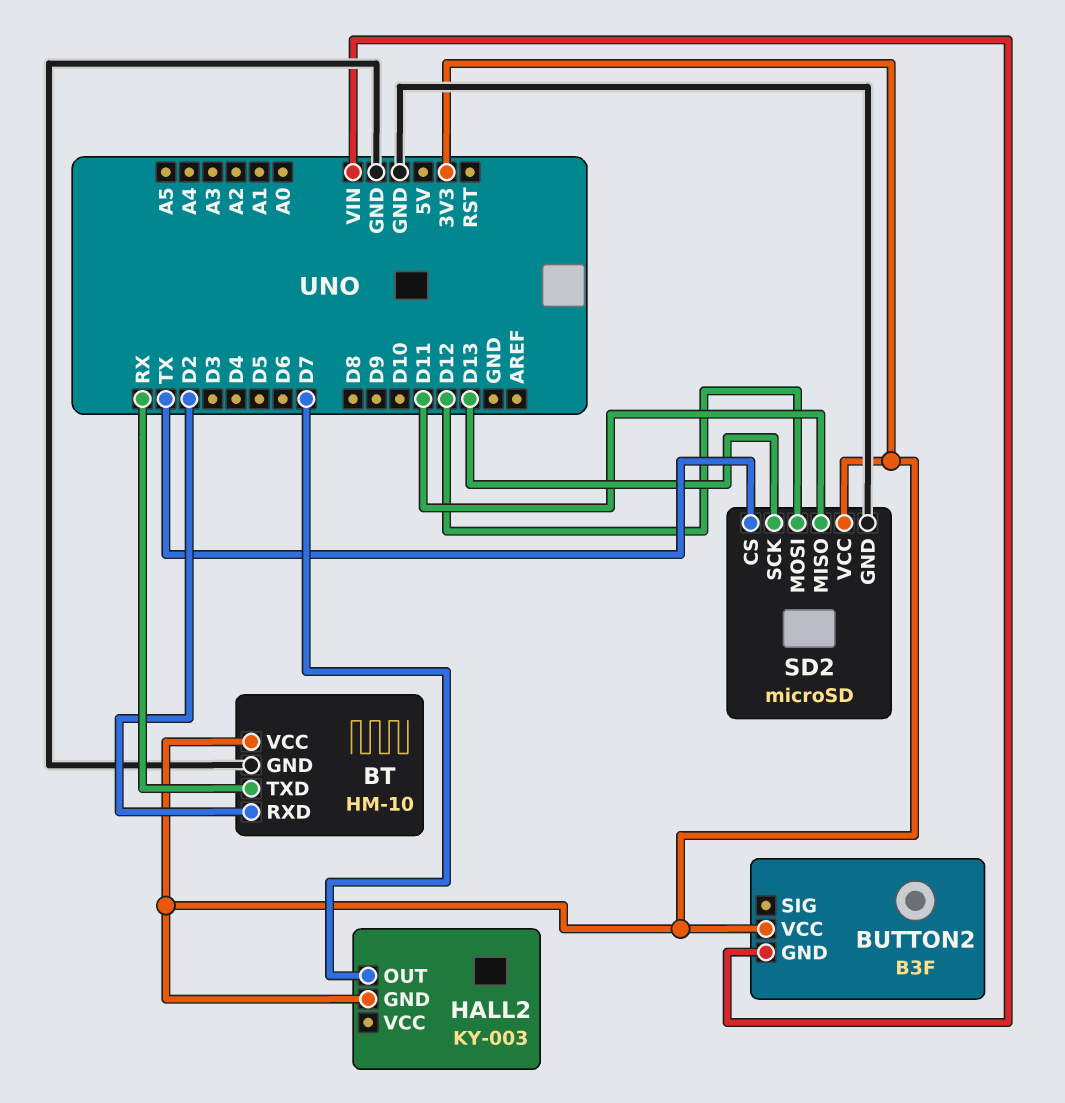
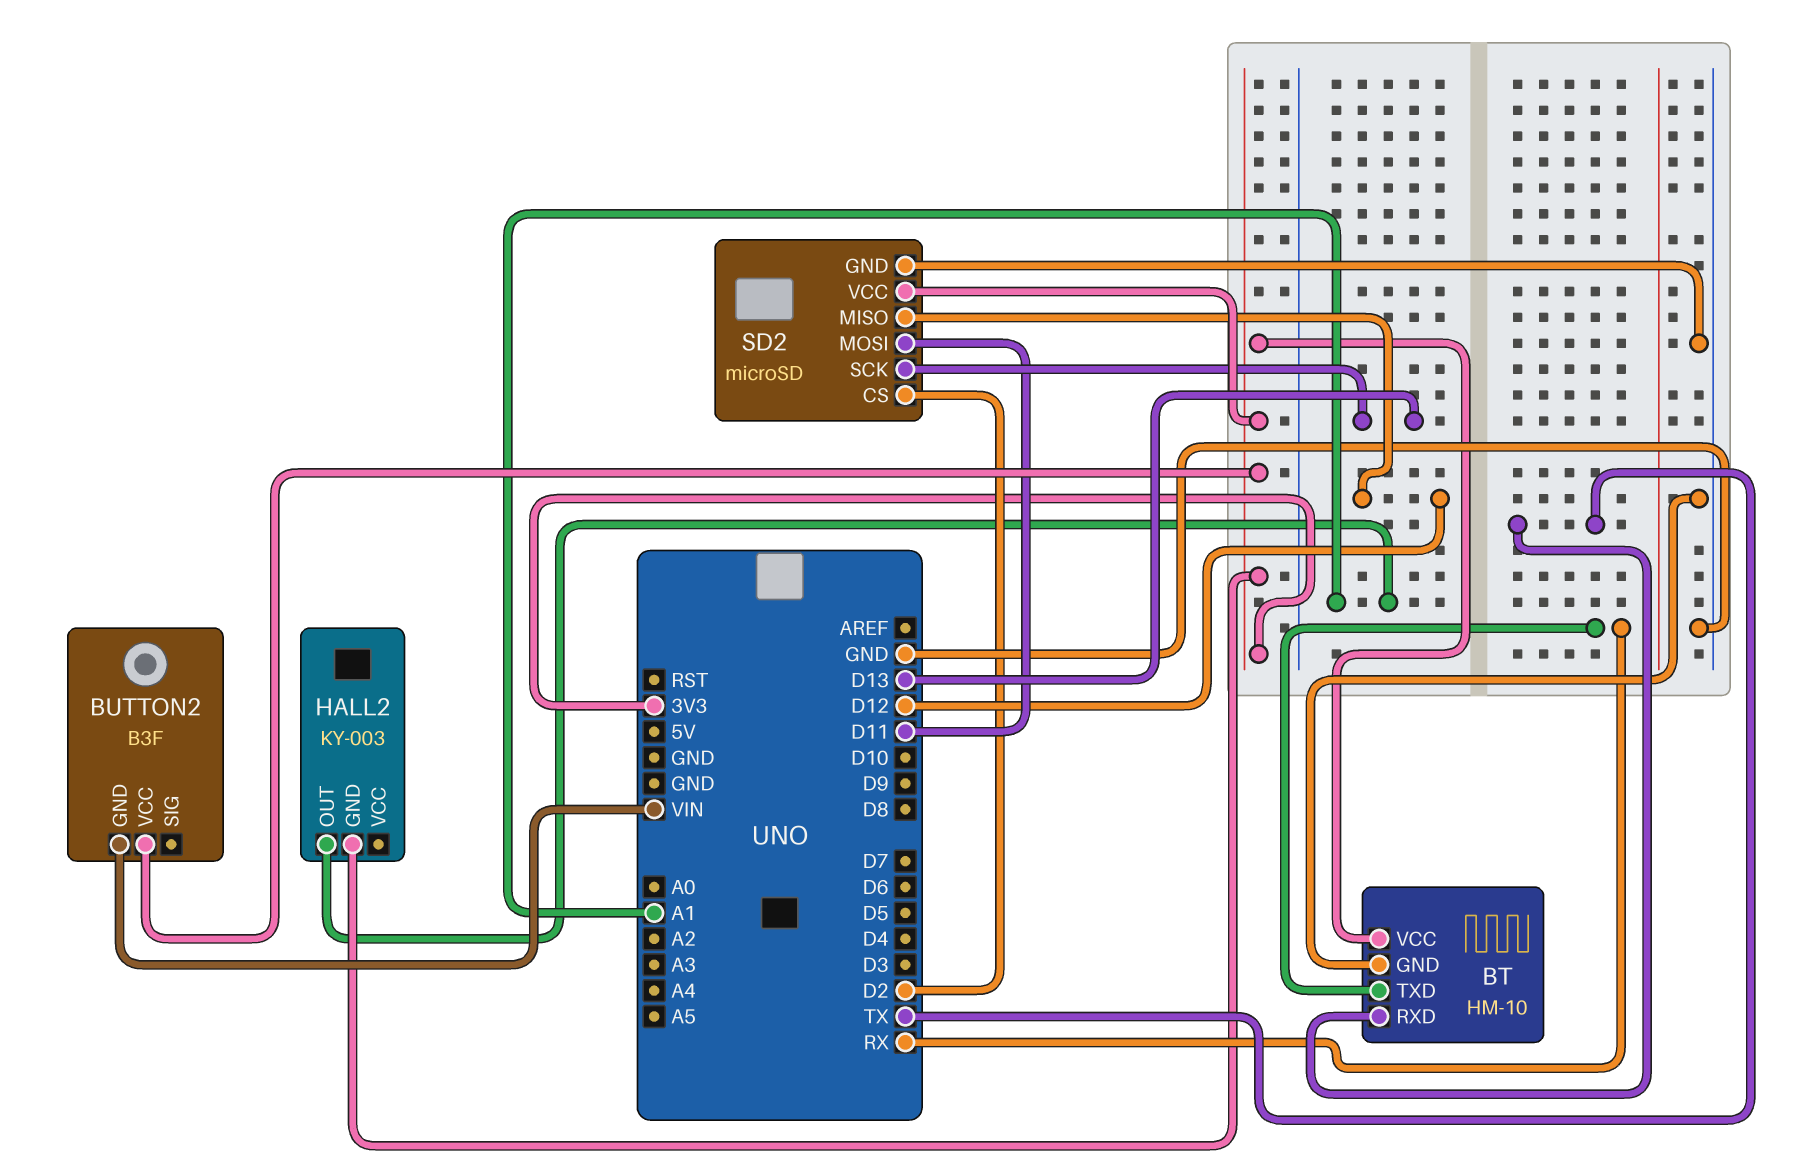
BT pin RXD: D2 -> TX
HALL2 pin OUT: D7 -> A1
SD2 pin CS: TX -> D2
SD2 pin MISO: D11 -> D12
SD2 pin MOSI: D12 -> D11

